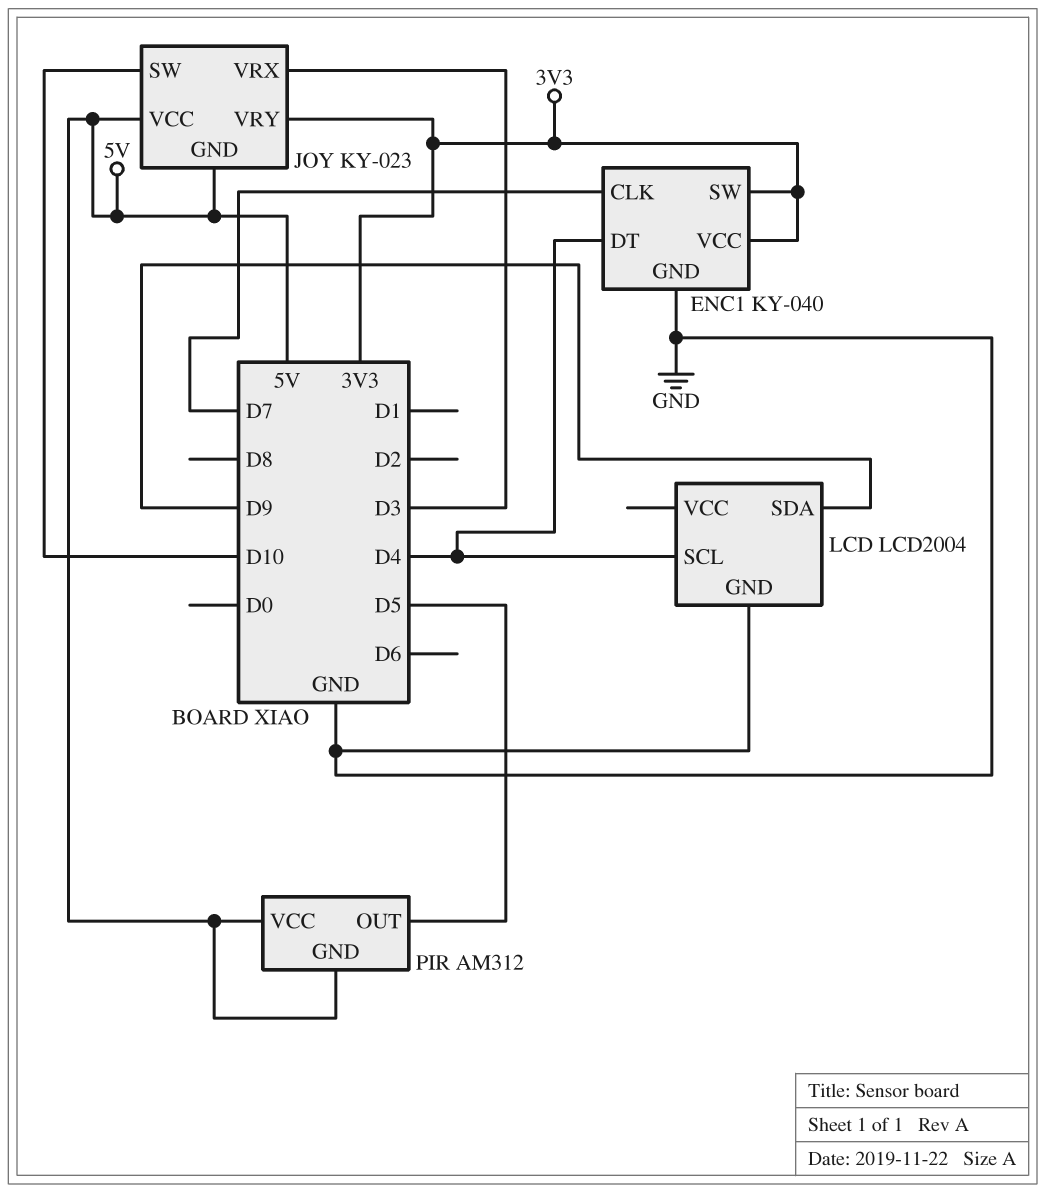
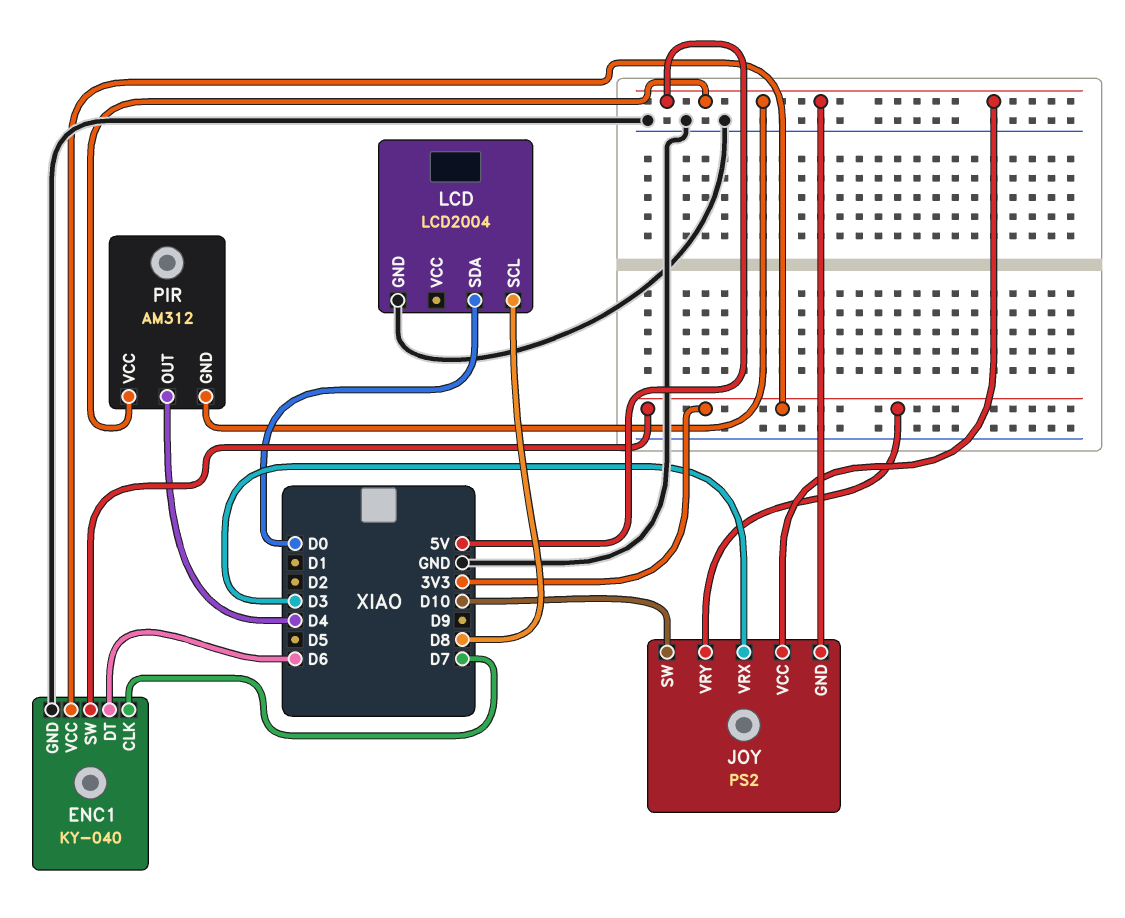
ENC1 pin DT: D4 -> D6
JOY: KY-023 -> PS2
LCD pin SCL: D4 -> D8
LCD pin SDA: D9 -> D0
PIR pin OUT: D5 -> D4

